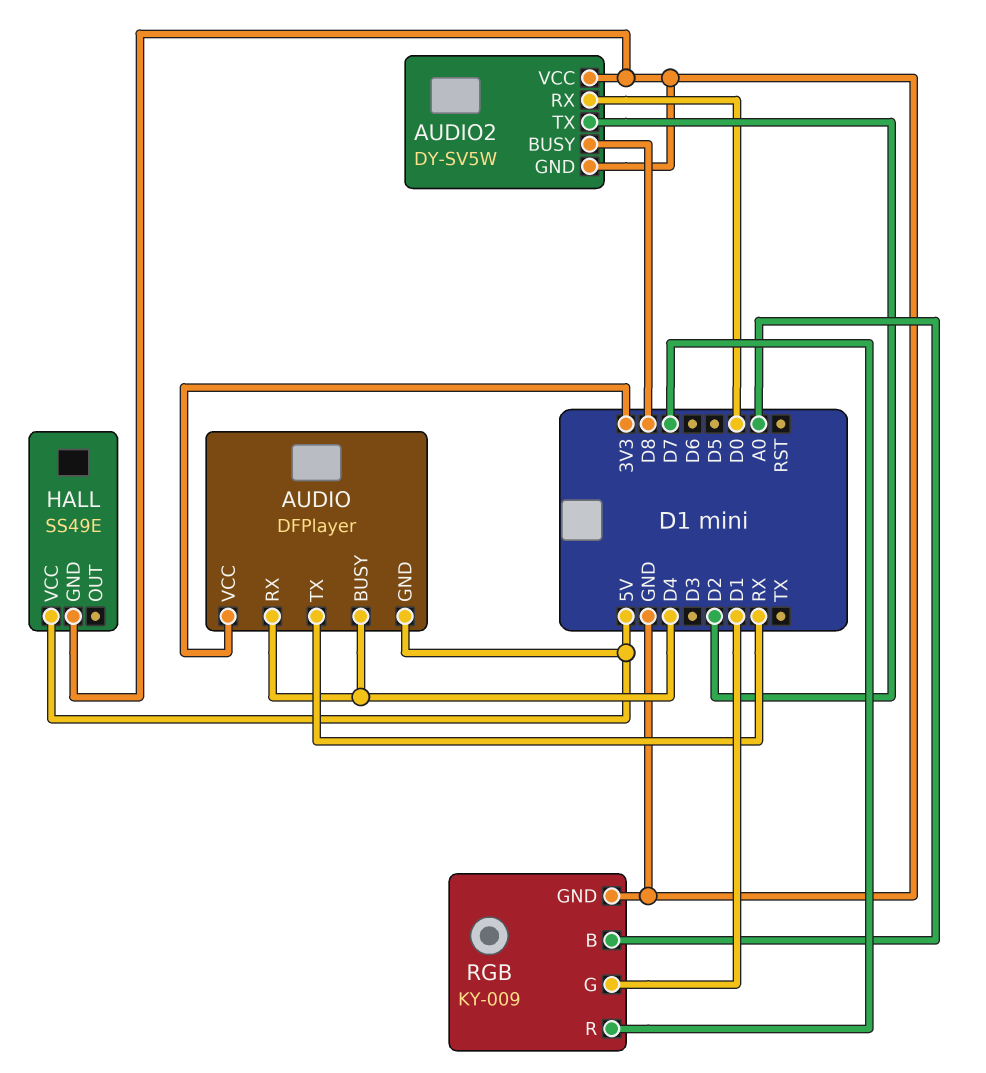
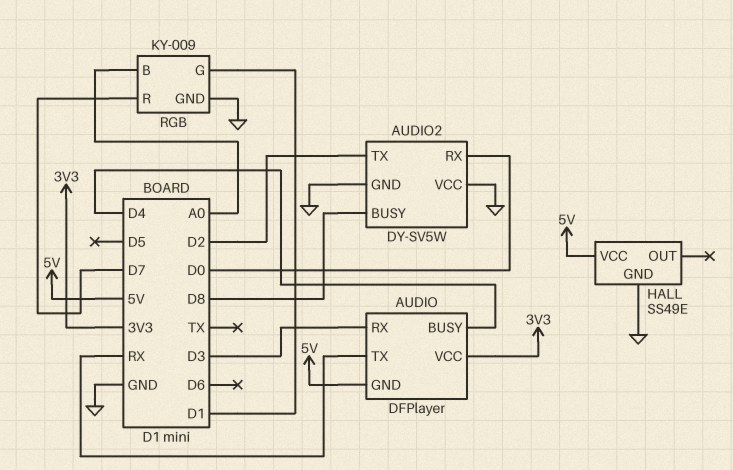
AUDIO pin RX: D4 -> D3

